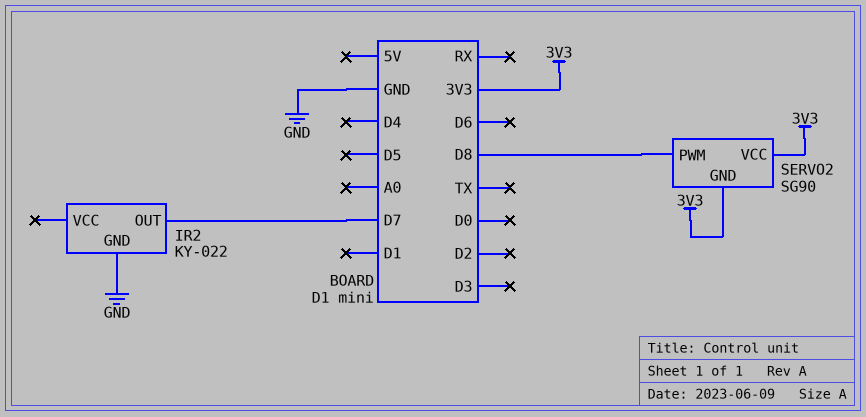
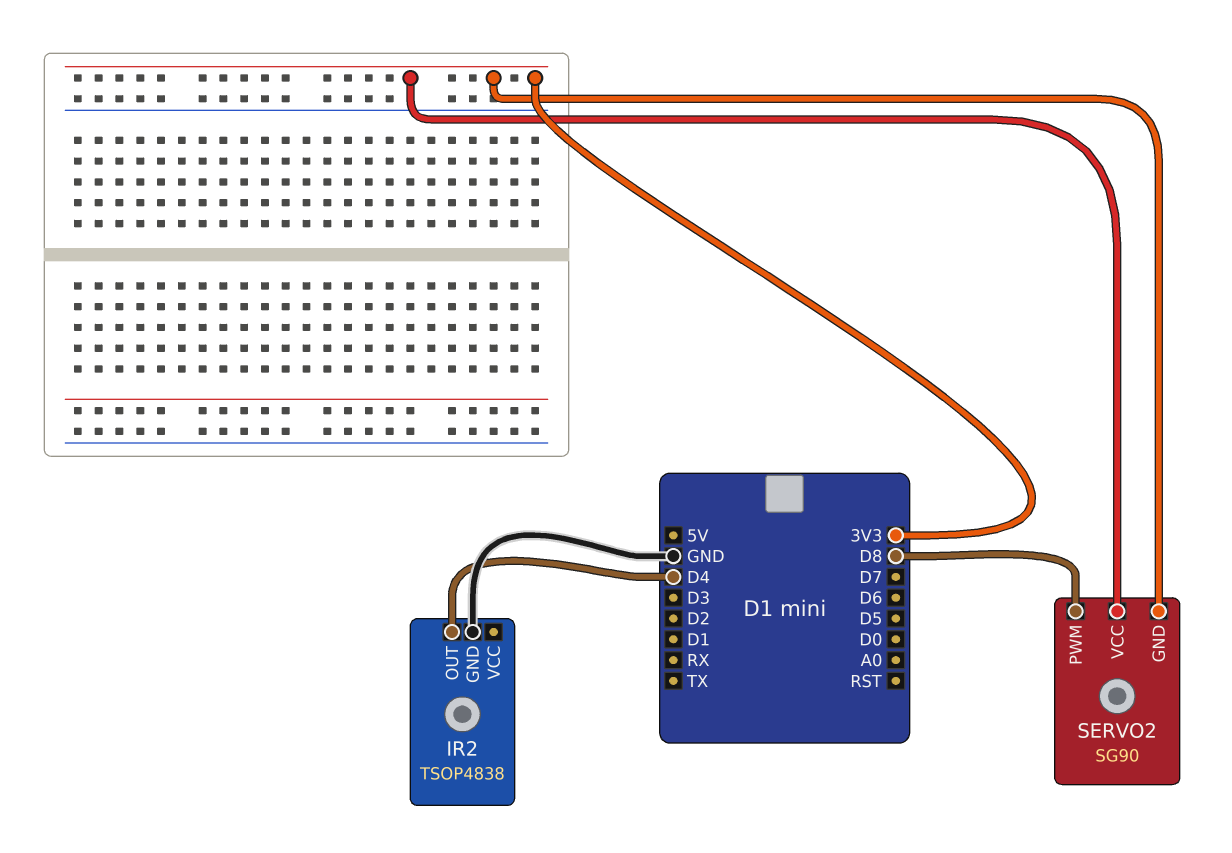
IR2: KY-022 -> TSOP4838
IR2 pin OUT: D7 -> D4

